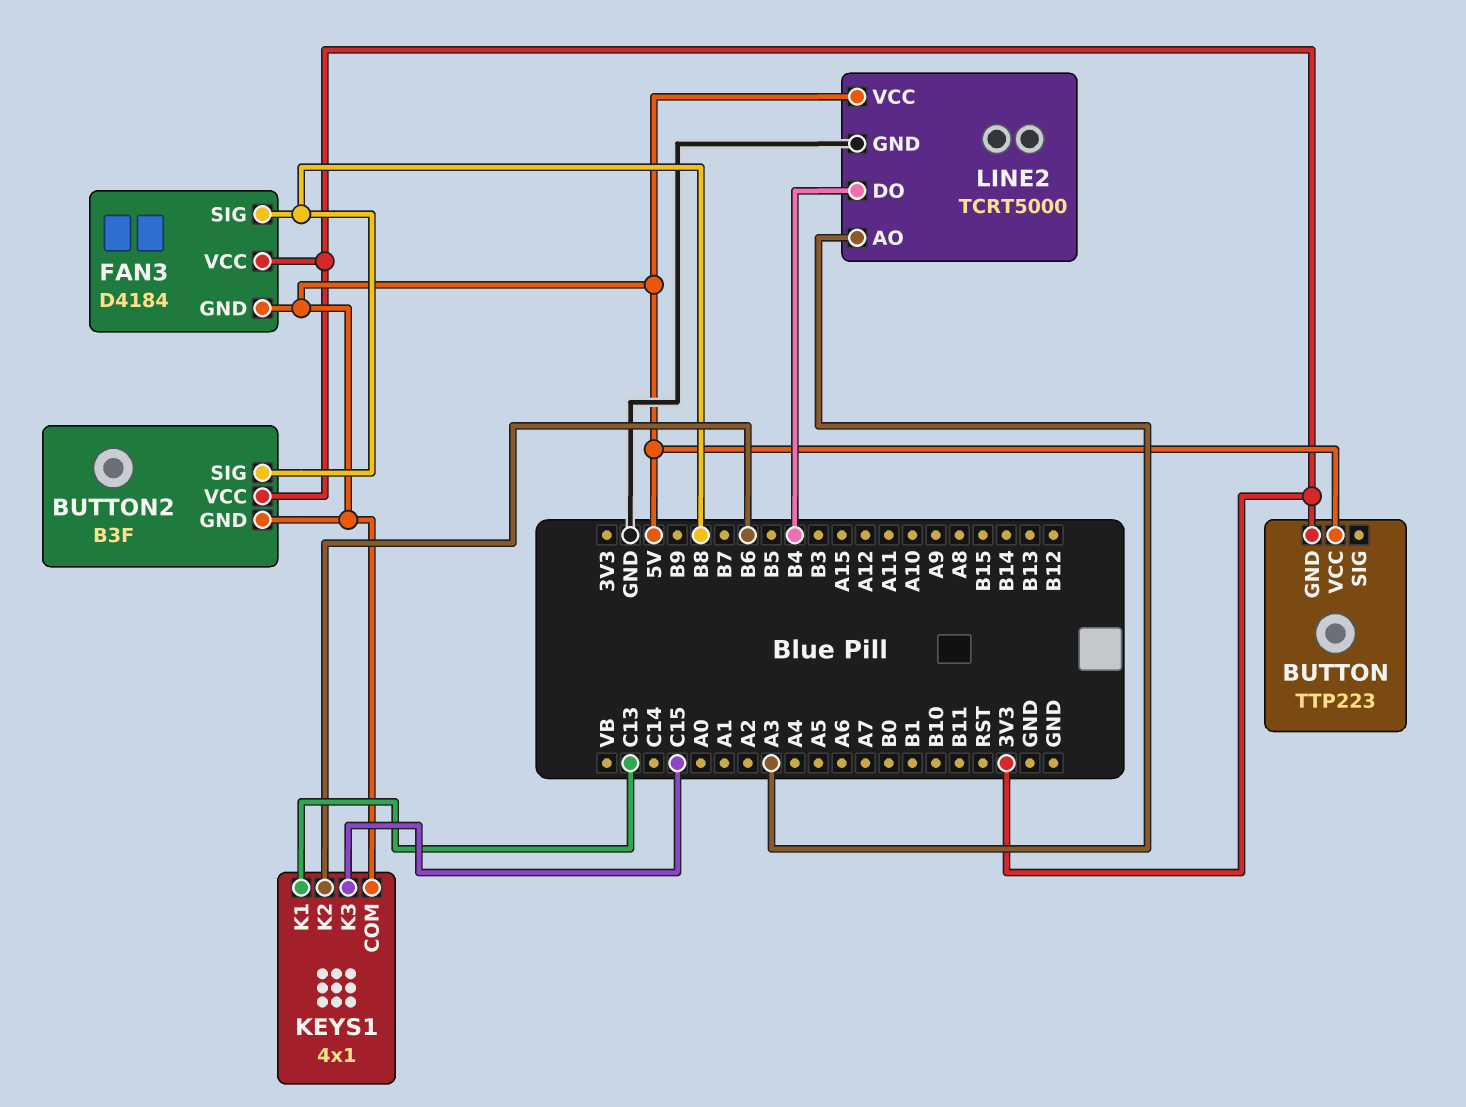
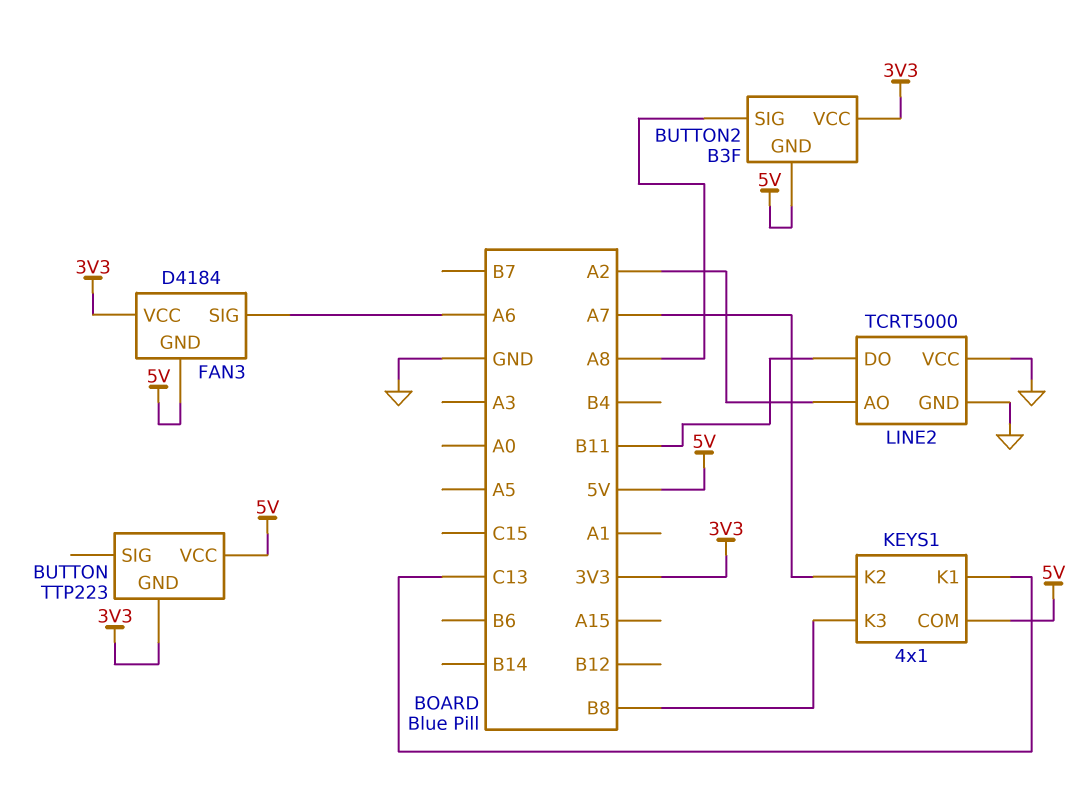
BUTTON2 pin SIG: B8 -> A8
FAN3 pin SIG: B8 -> A6
KEYS1 pin K2: B6 -> A7
KEYS1 pin K3: C15 -> B8
LINE2 pin AO: A3 -> A2
LINE2 pin DO: B4 -> B11
LINE2 pin VCC: 5V -> GND

